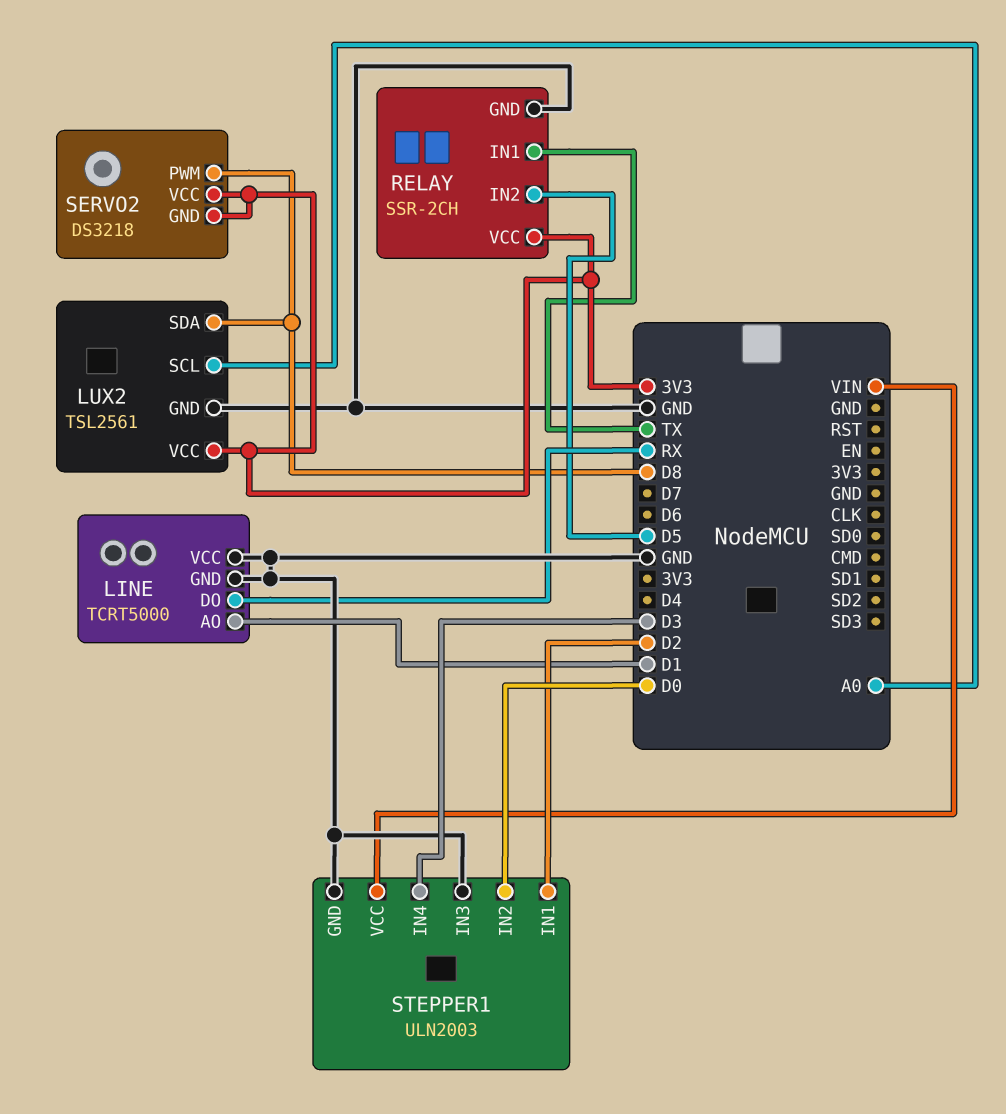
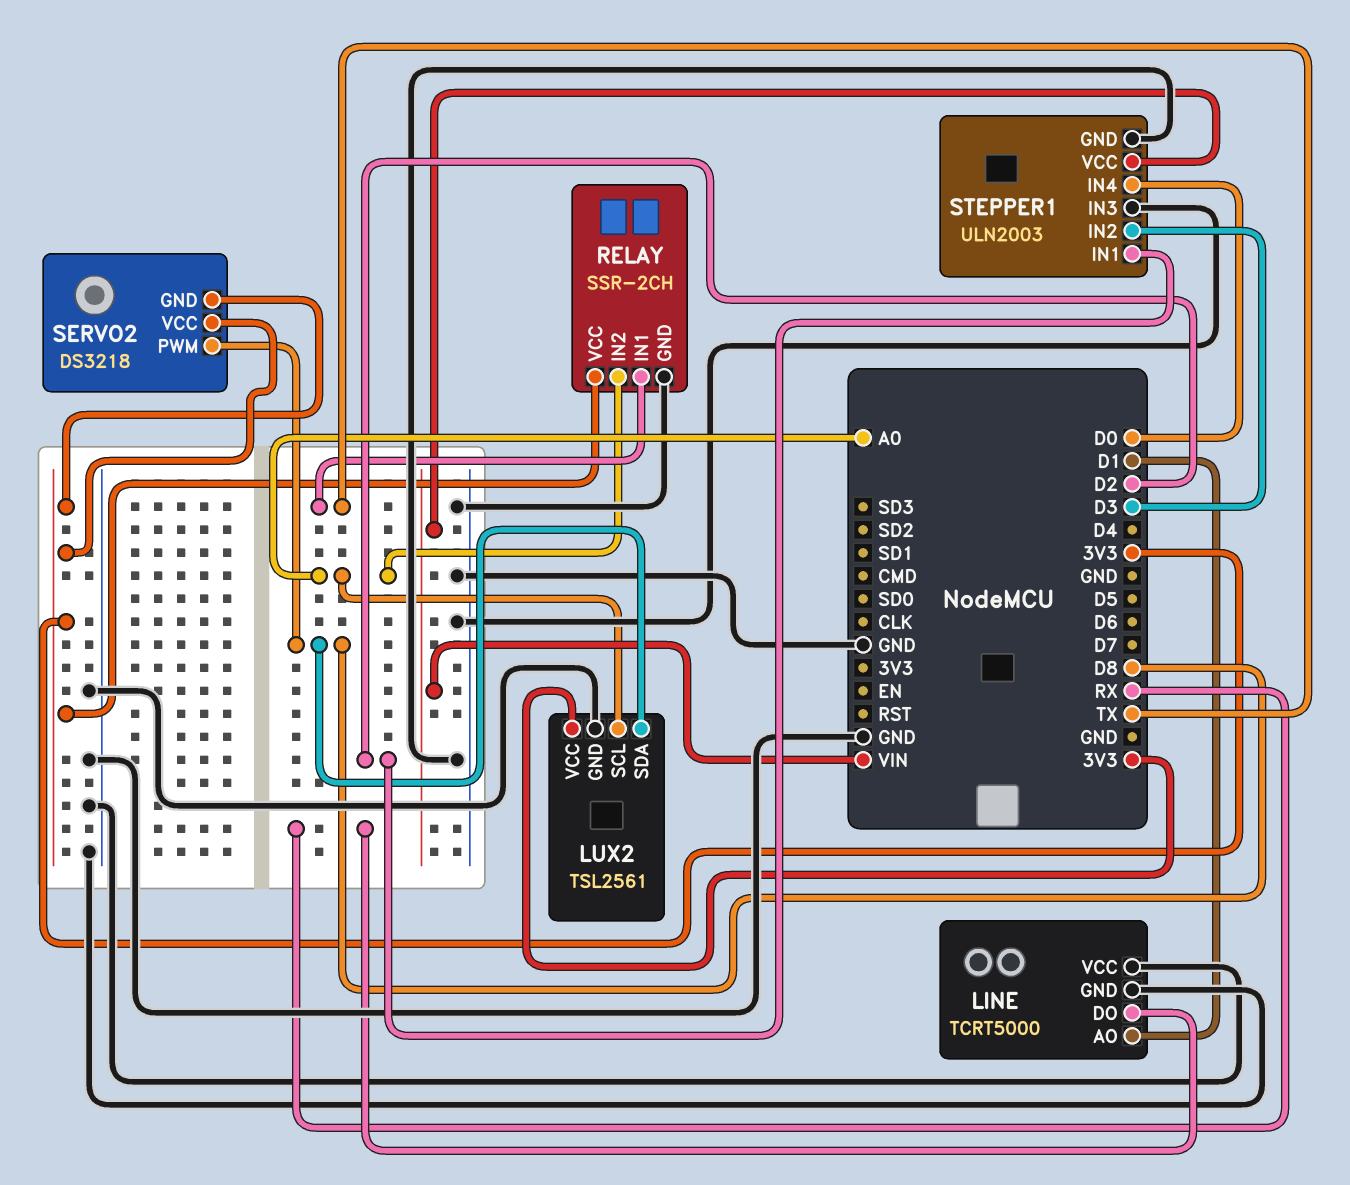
RELAY pin IN2: D5 -> A0
STEPPER1 pin IN2: D0 -> D3
STEPPER1 pin IN4: D3 -> D0

